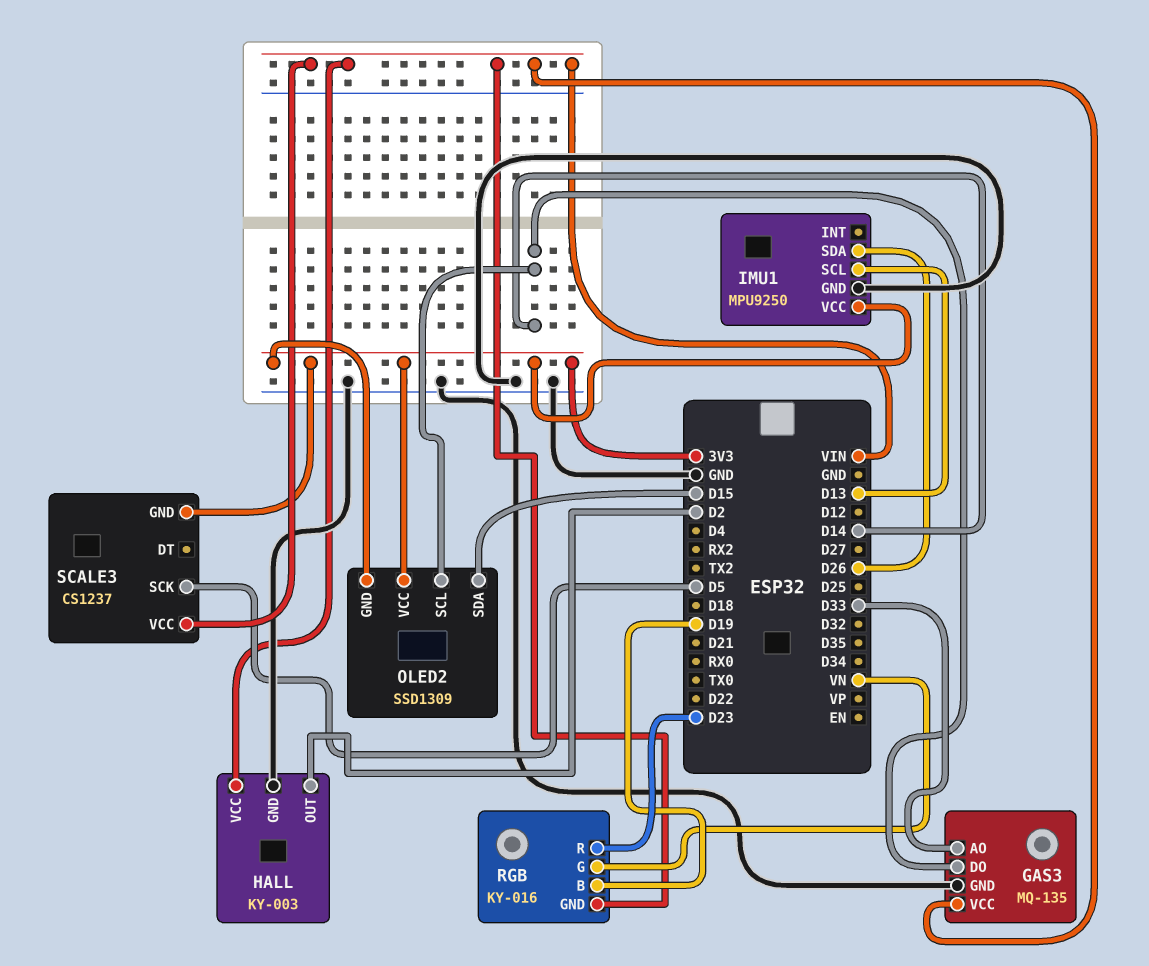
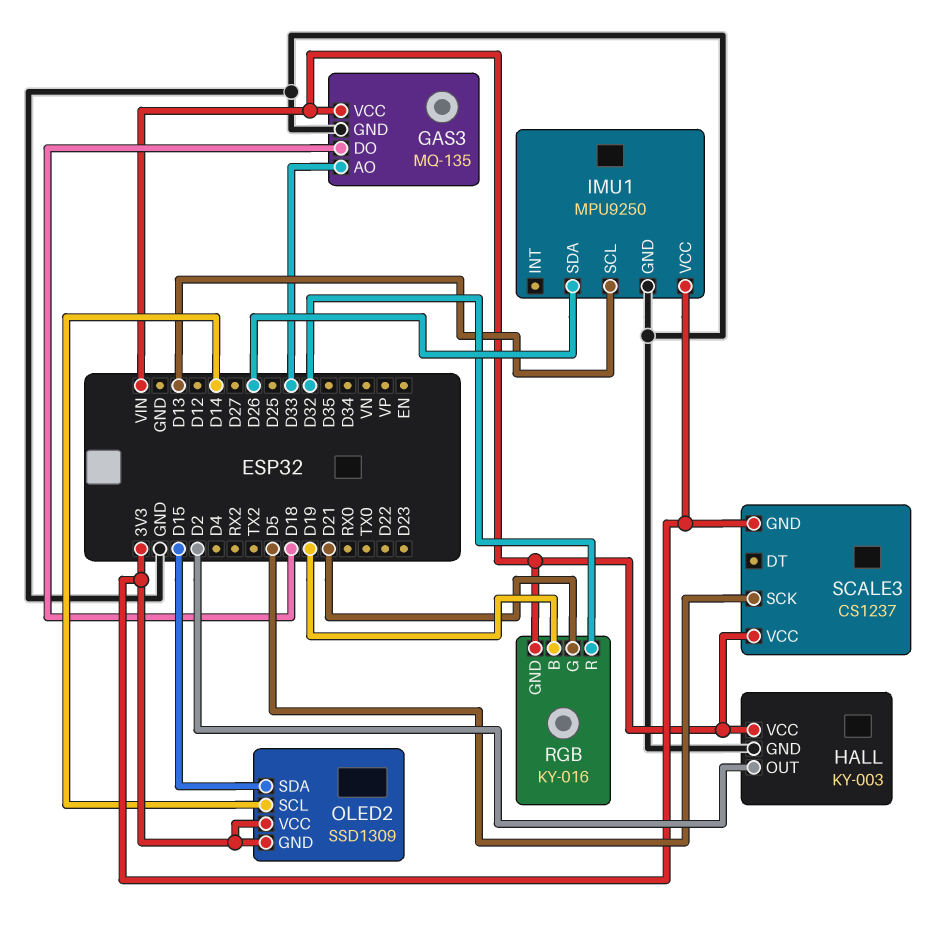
GAS3 pin DO: D14 -> D18
RGB pin G: VN -> D21
RGB pin R: D23 -> D32

